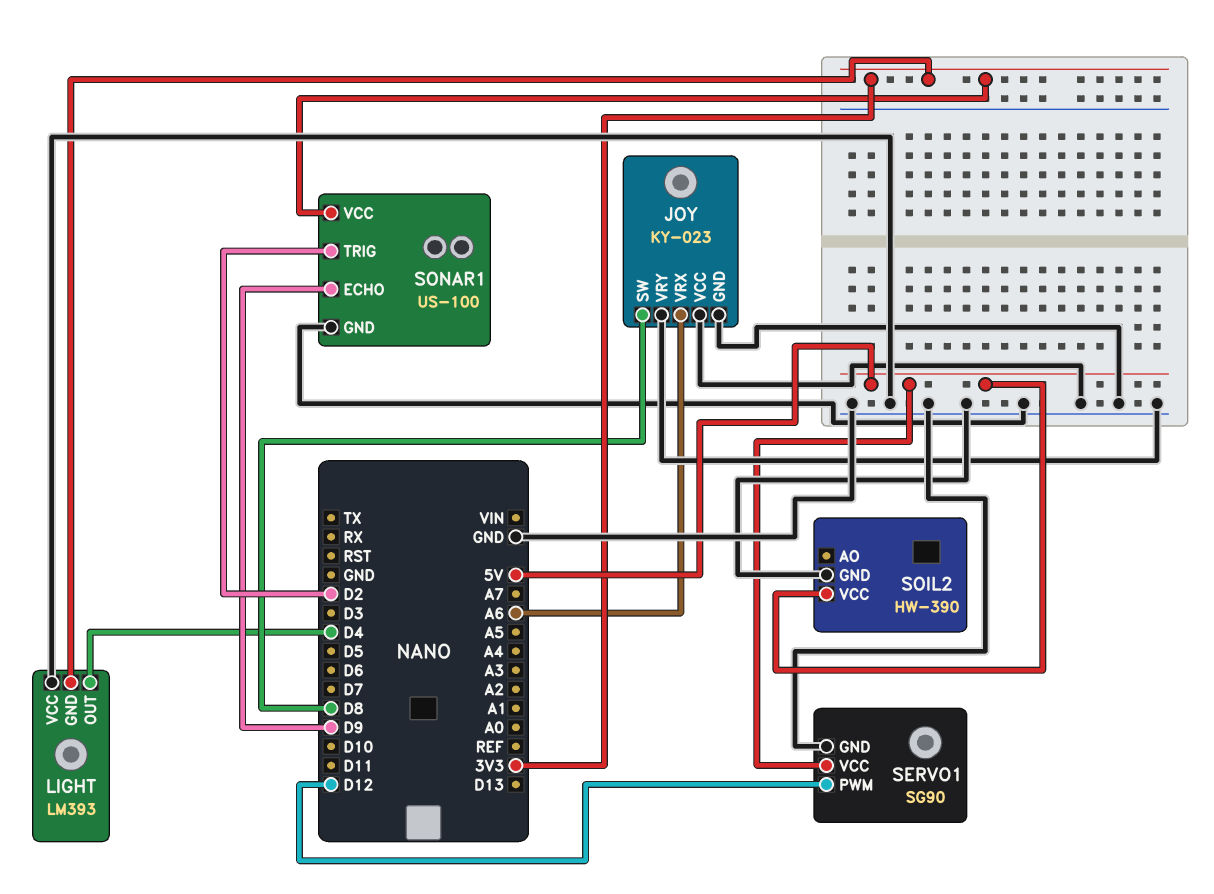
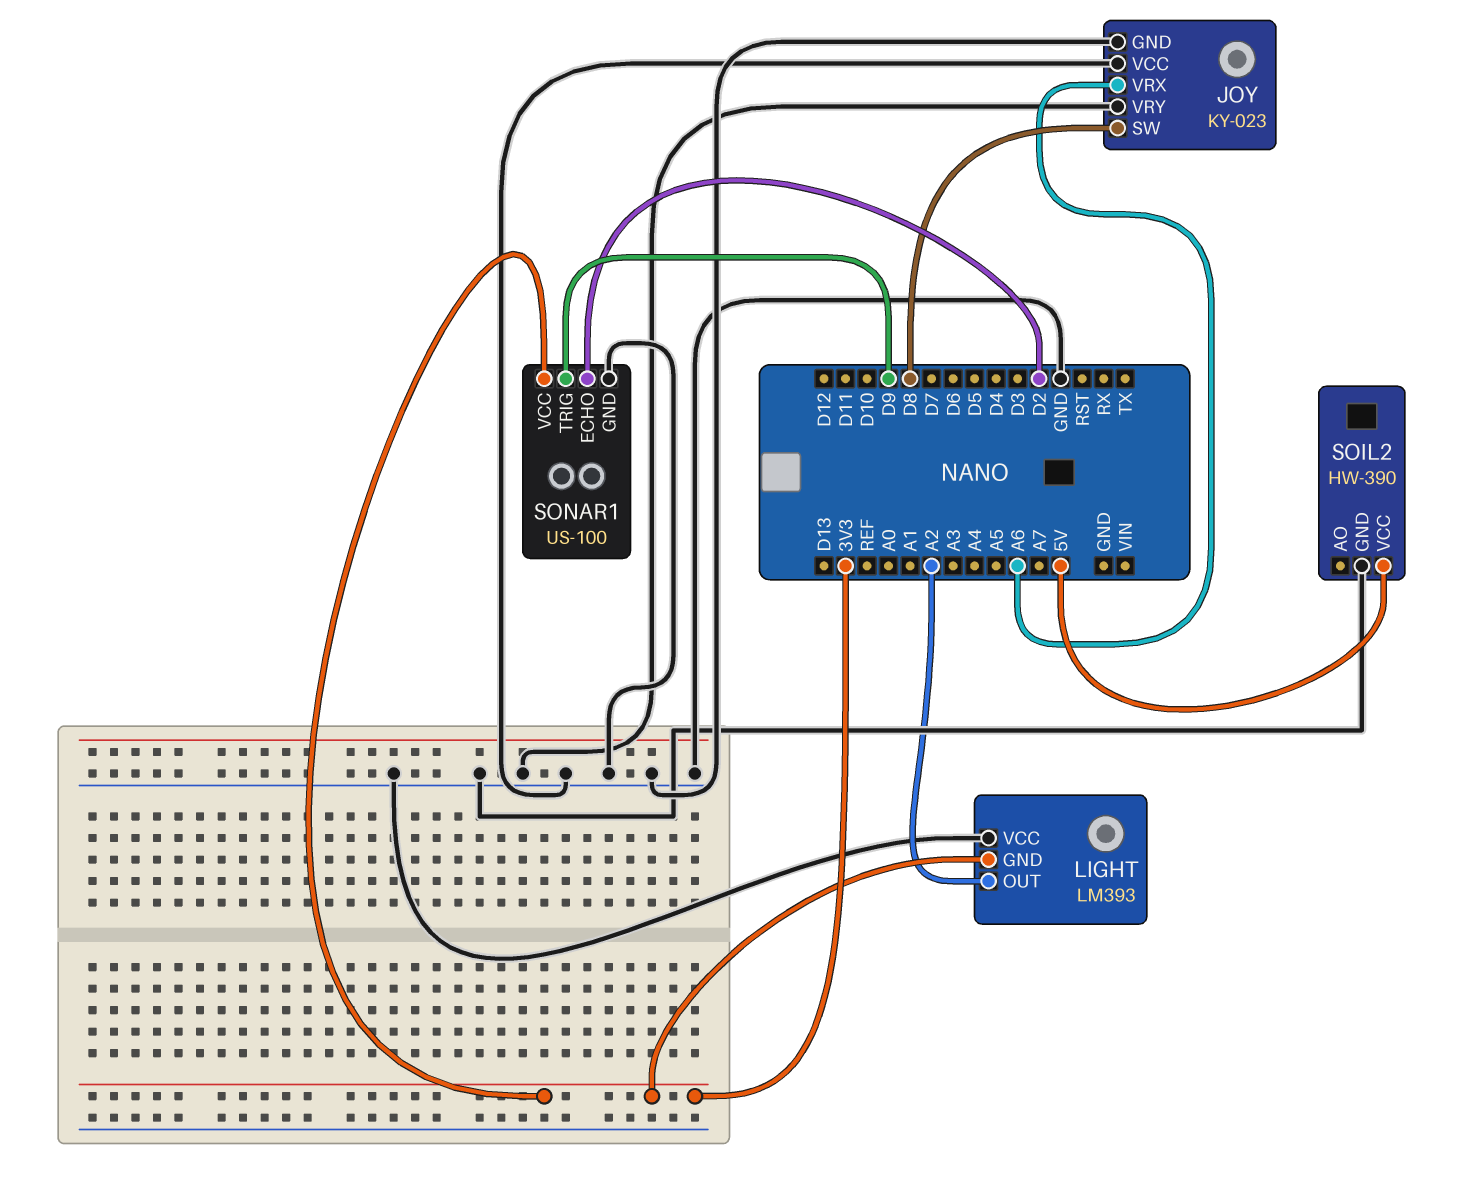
LIGHT pin OUT: D4 -> A2
SERVO1: SG90 -> none
SERVO1 pin GND: GND -> none
SERVO1 pin PWM: D12 -> none
SERVO1 pin VCC: 5V -> none
SONAR1 pin ECHO: D9 -> D2
SONAR1 pin TRIG: D2 -> D9

